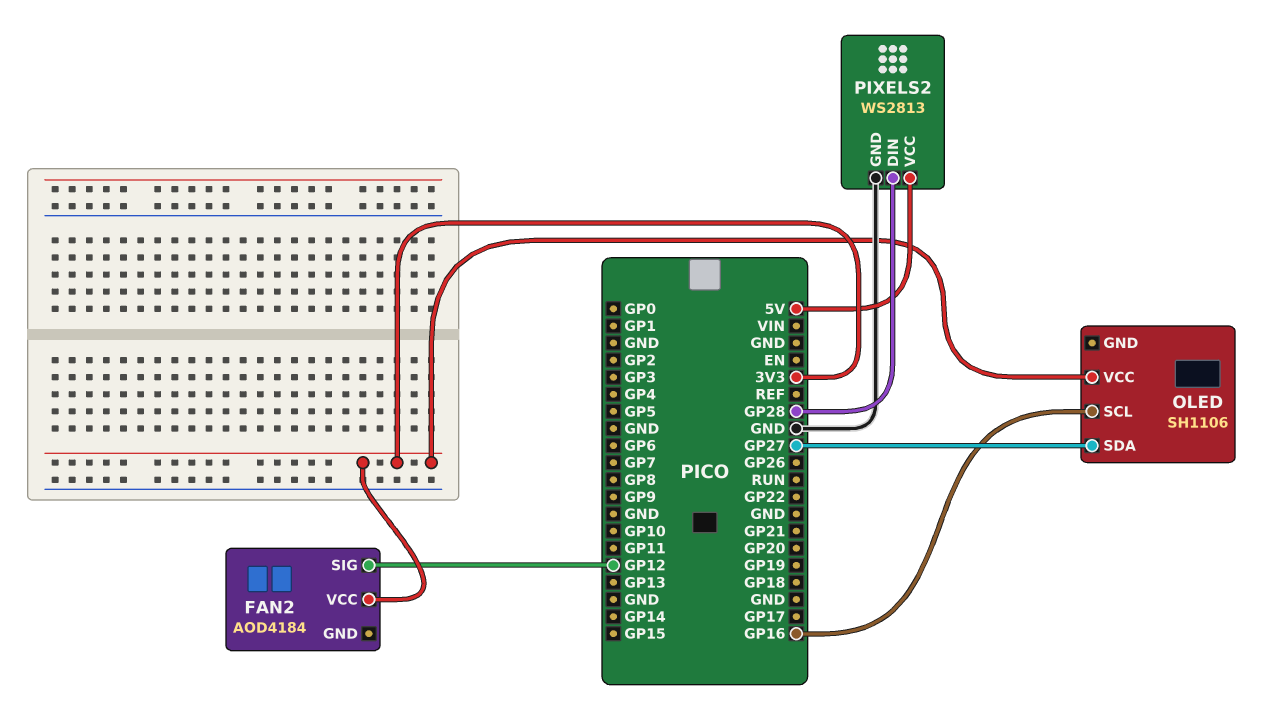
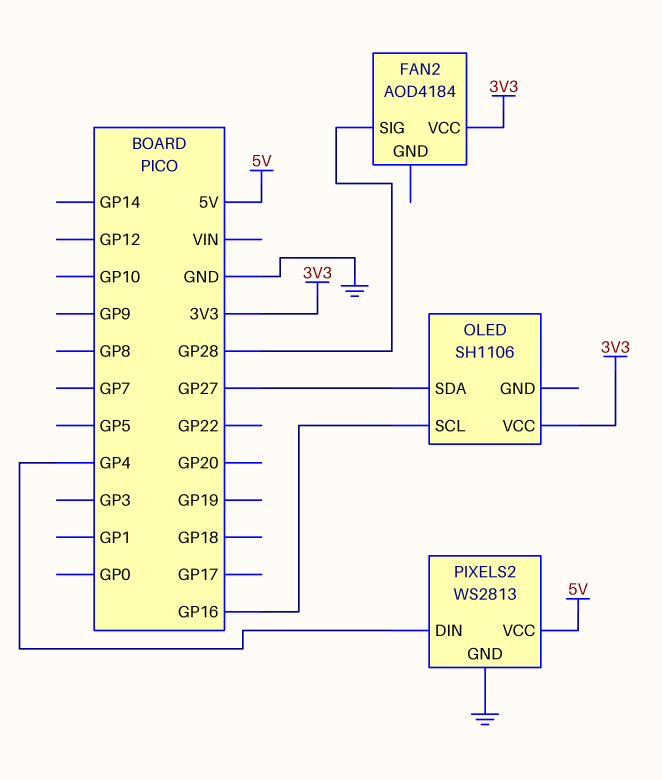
FAN2 pin SIG: GP12 -> GP28
PIXELS2 pin DIN: GP28 -> GP4

